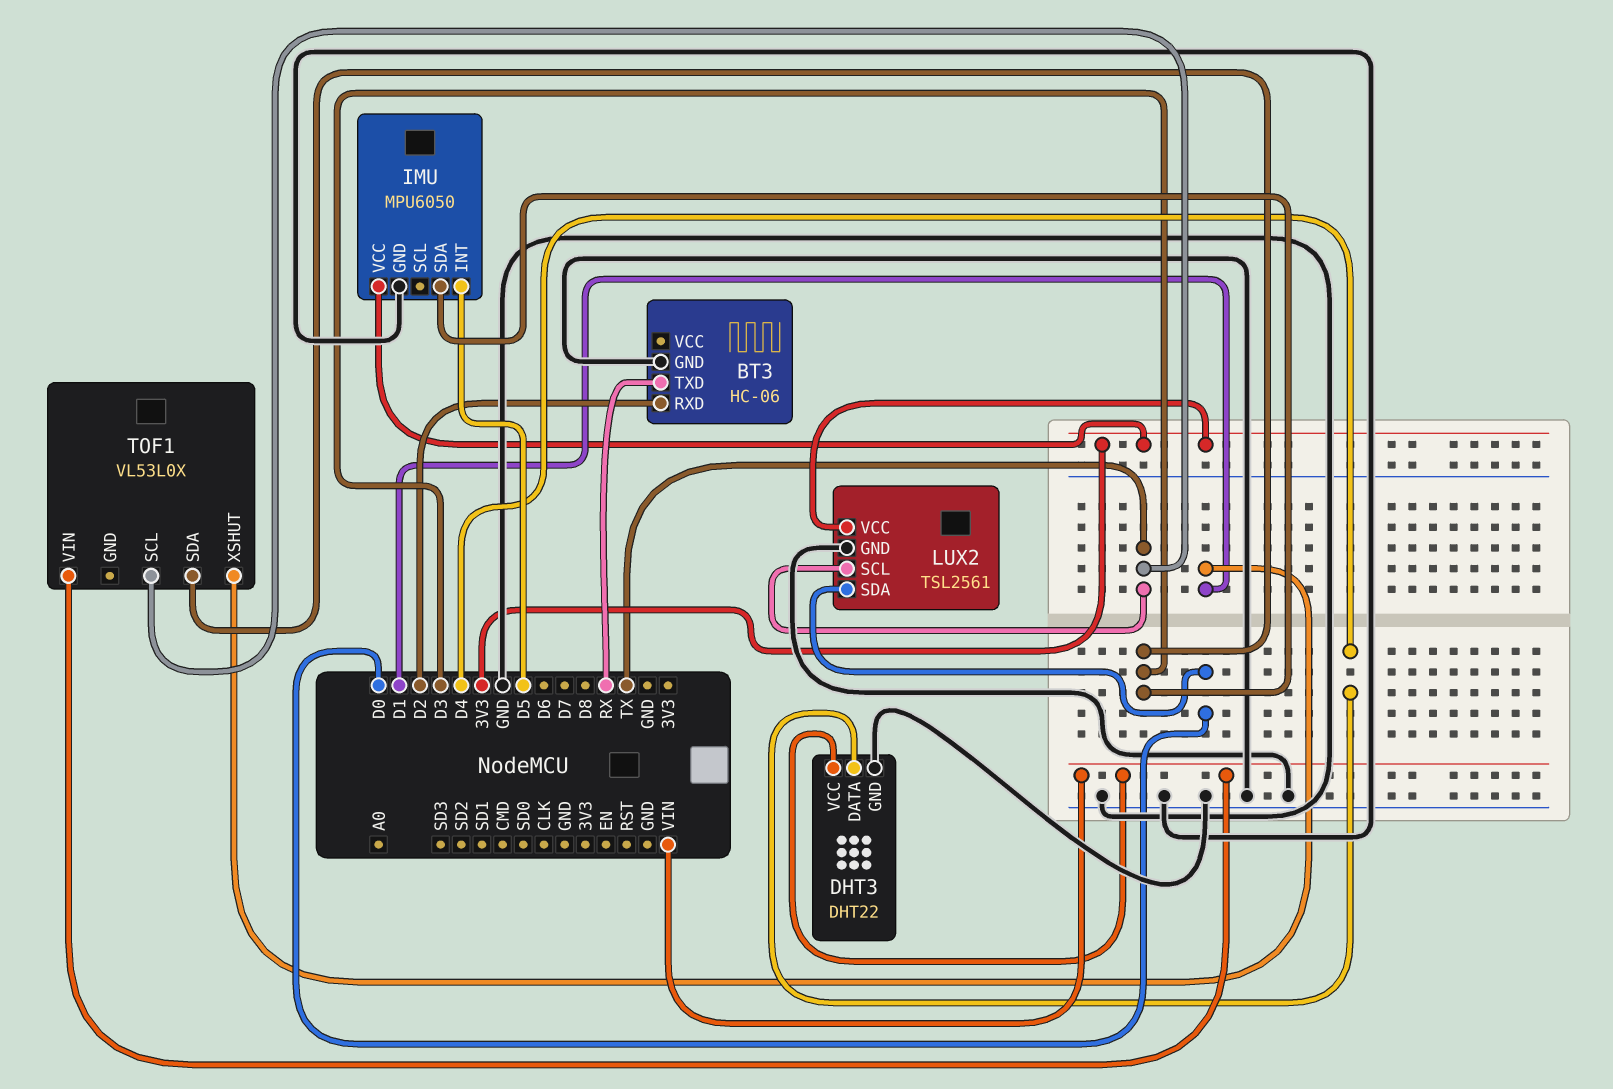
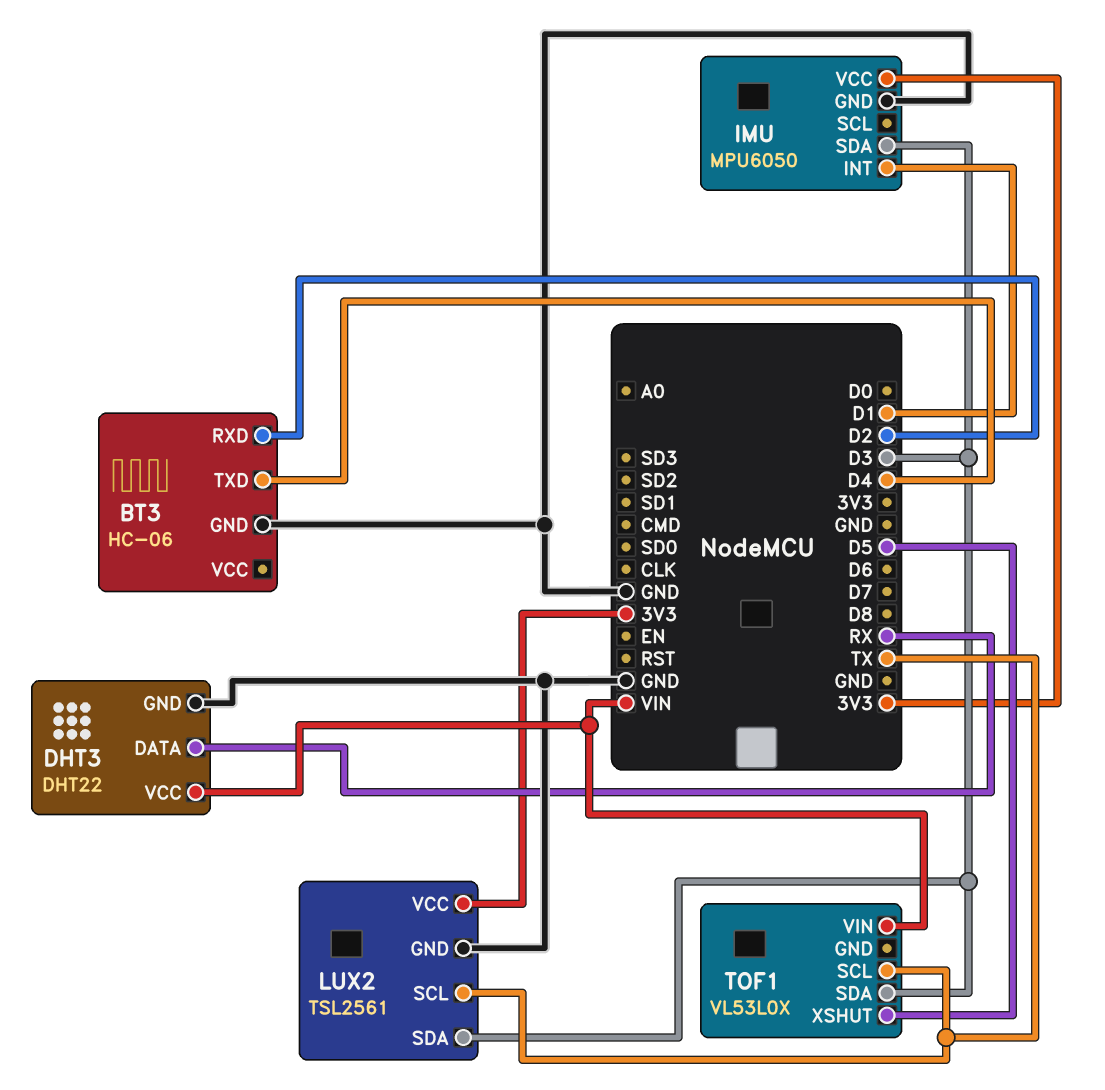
BT3 pin TXD: RX -> D4
DHT3 pin DATA: D4 -> RX
IMU pin INT: D5 -> D1
LUX2 pin SDA: D0 -> D3
TOF1 pin XSHUT: D1 -> D5

